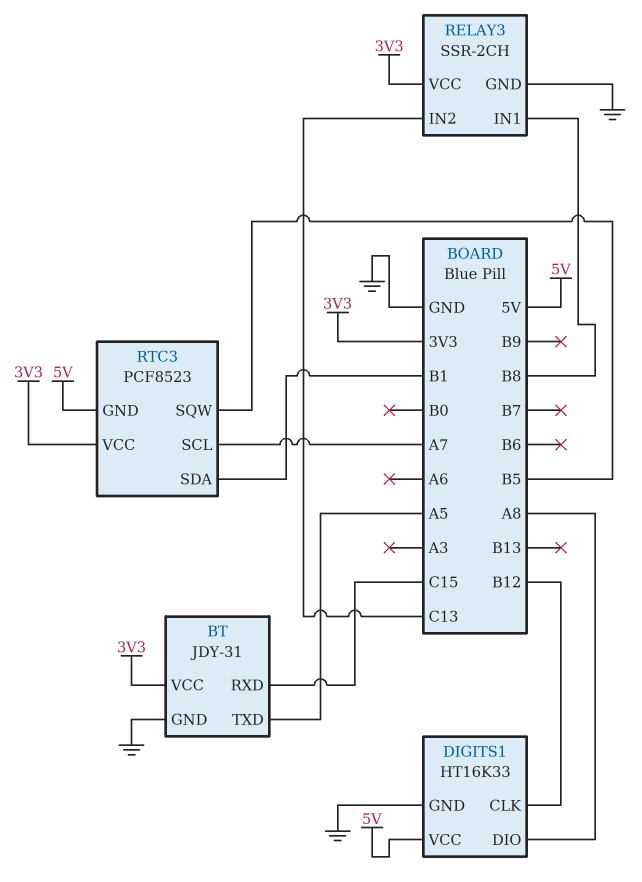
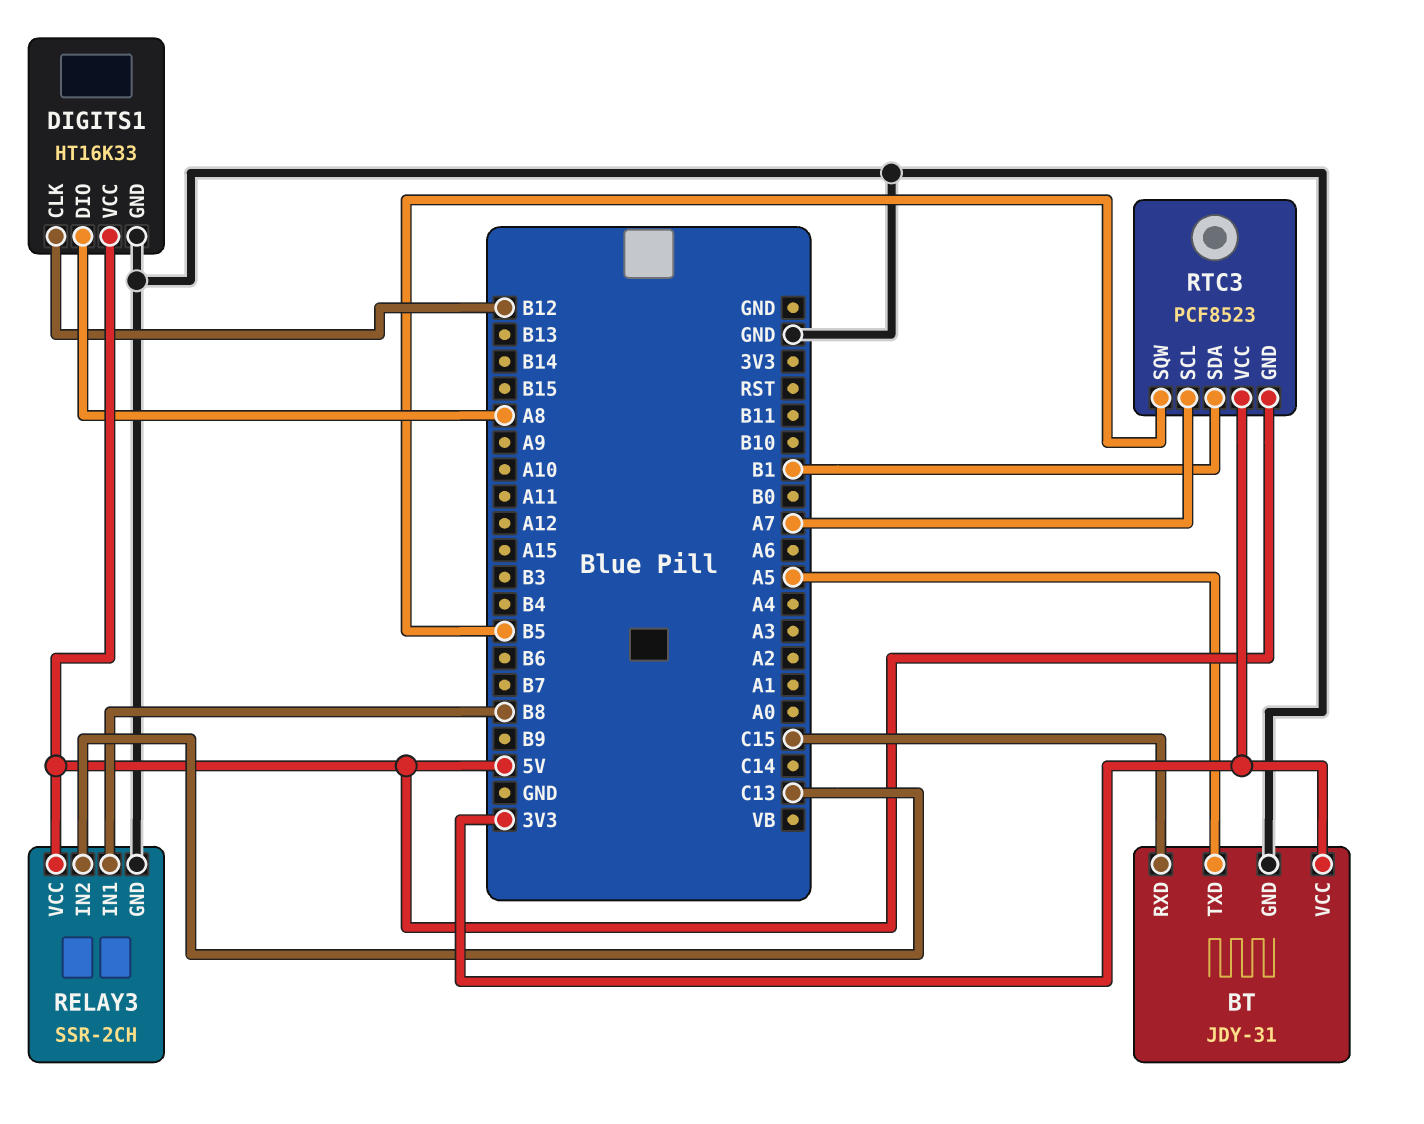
RELAY3 pin VCC: 3V3 -> 5V

